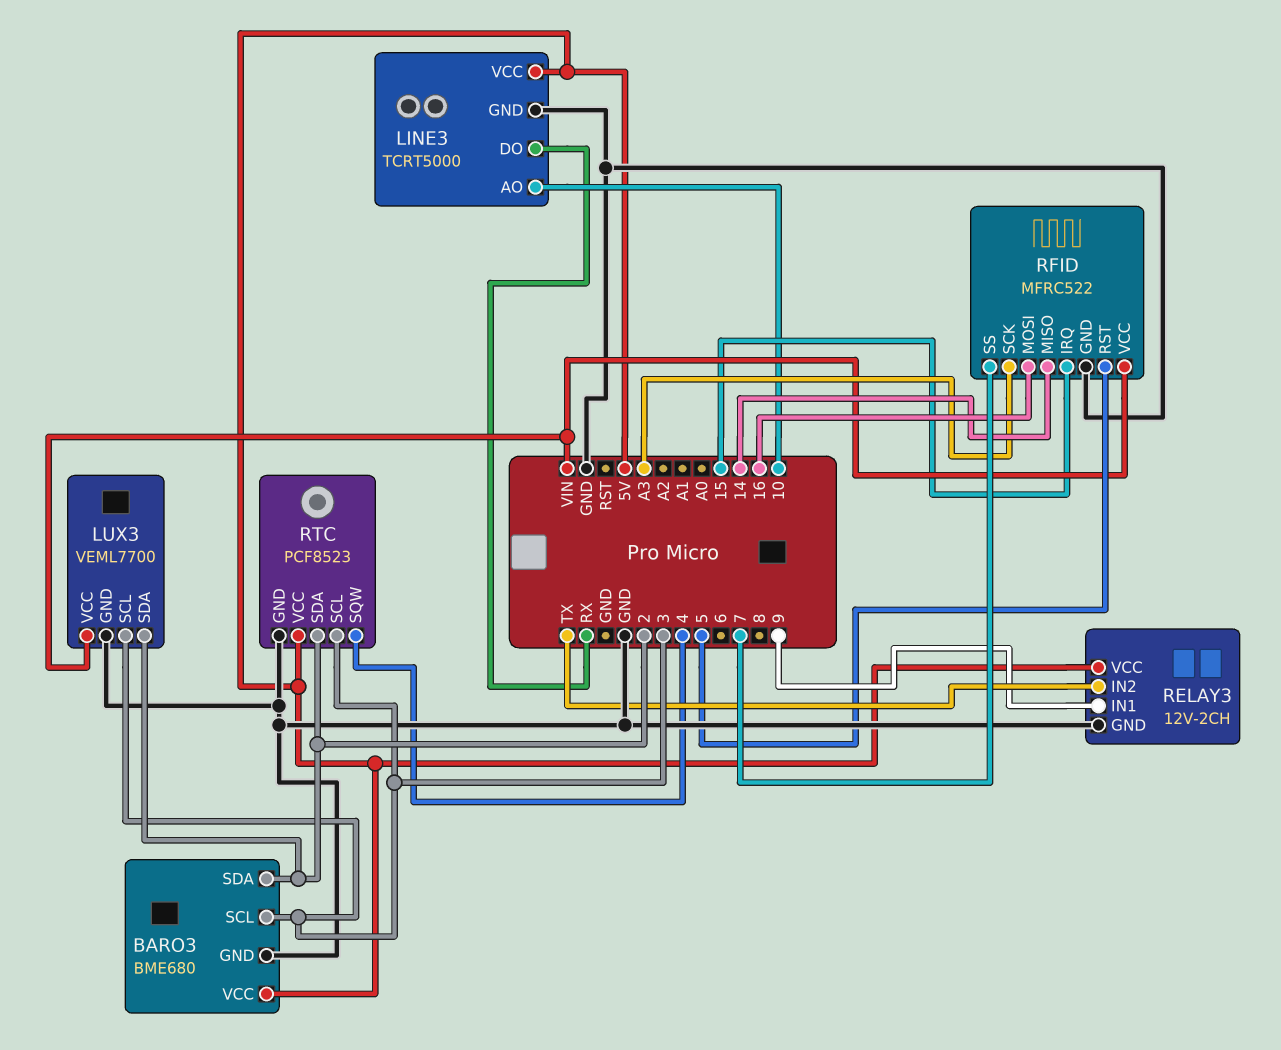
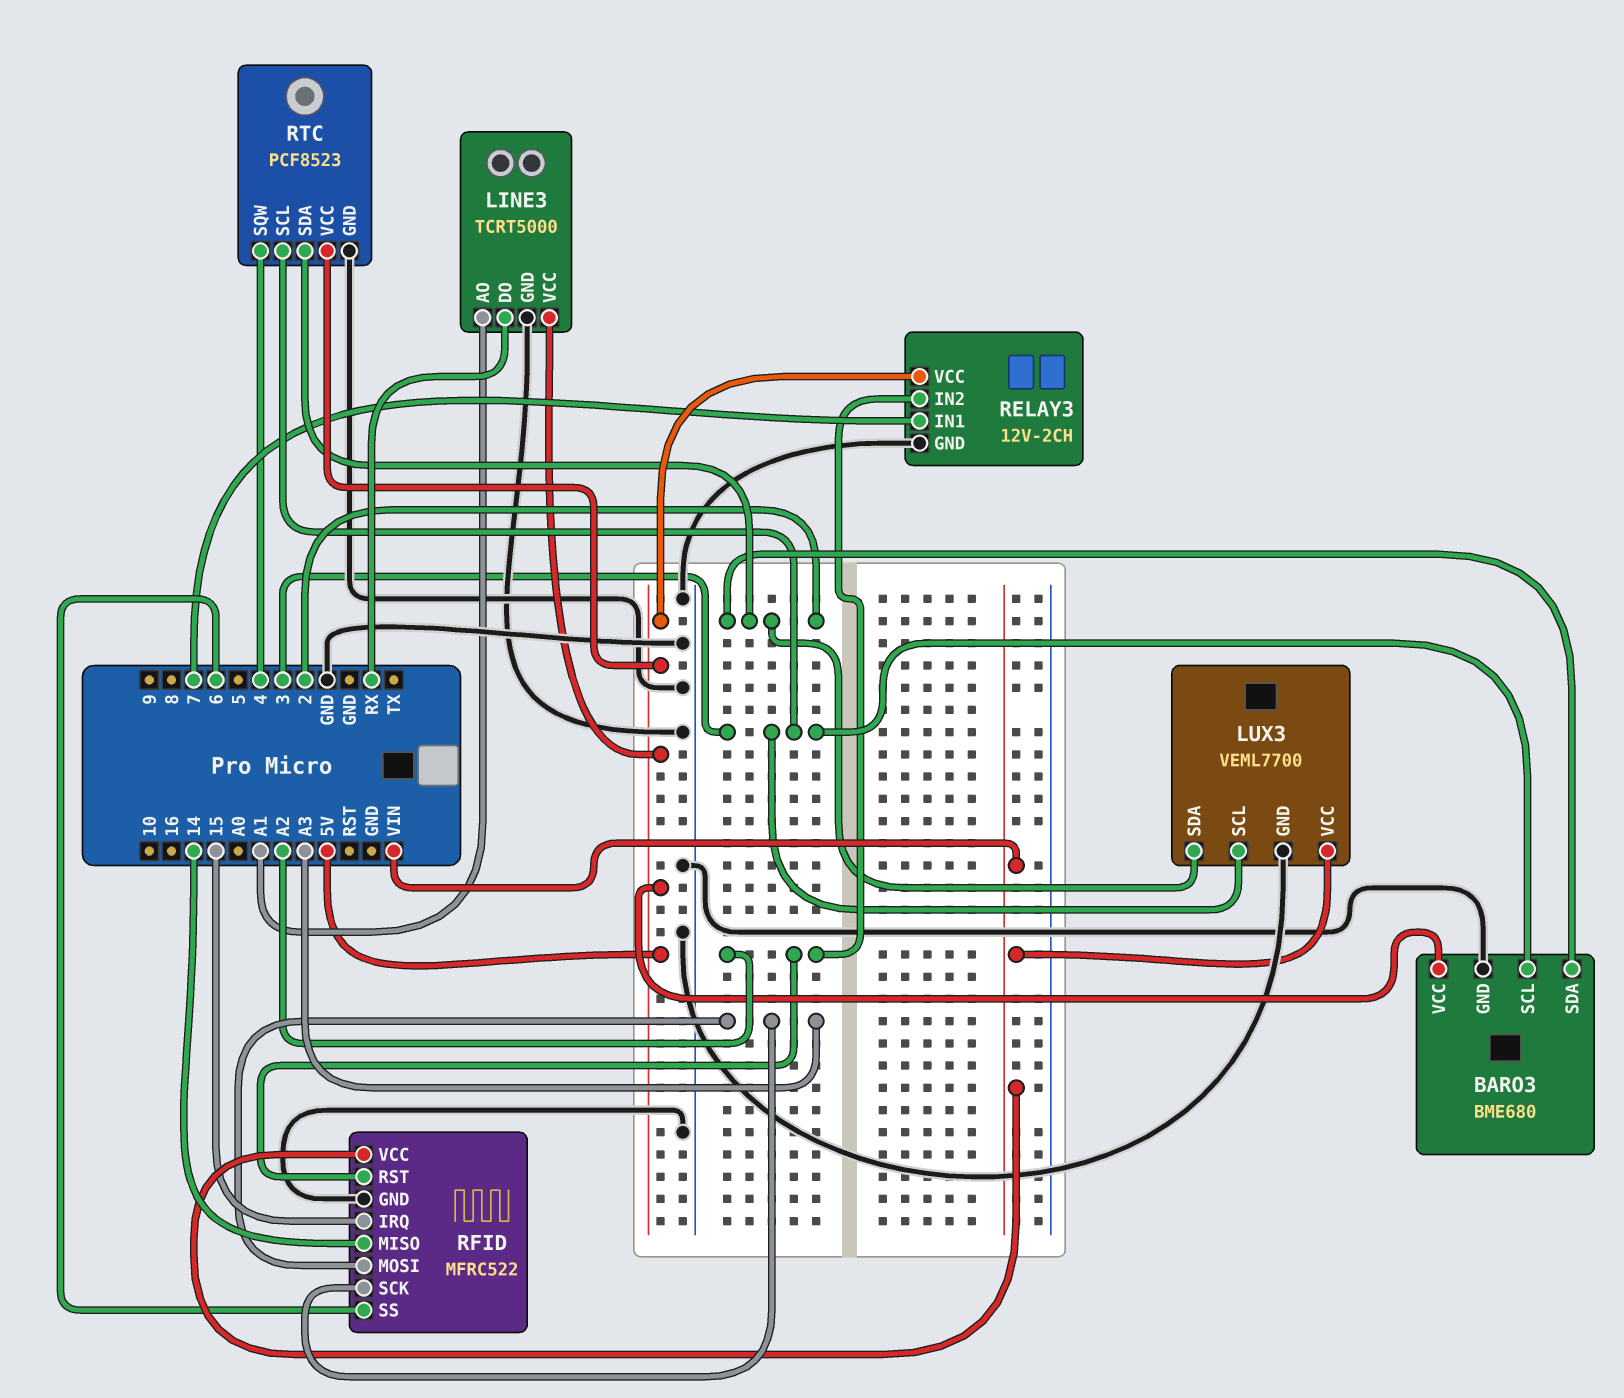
LINE3 pin AO: 10 -> A1
RELAY3 pin IN1: 9 -> 7
RELAY3 pin IN2: TX -> A2
RFID pin MOSI: 16 -> A3
RFID pin RST: 5 -> A2
RFID pin SS: 7 -> 6

